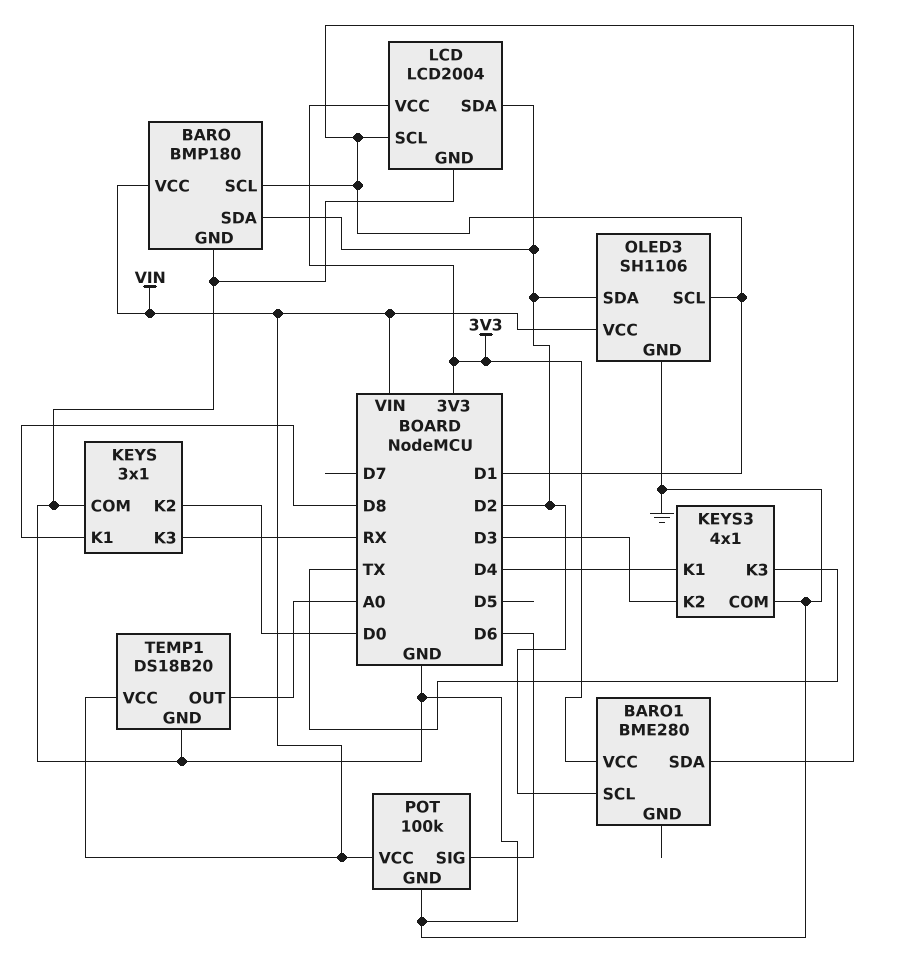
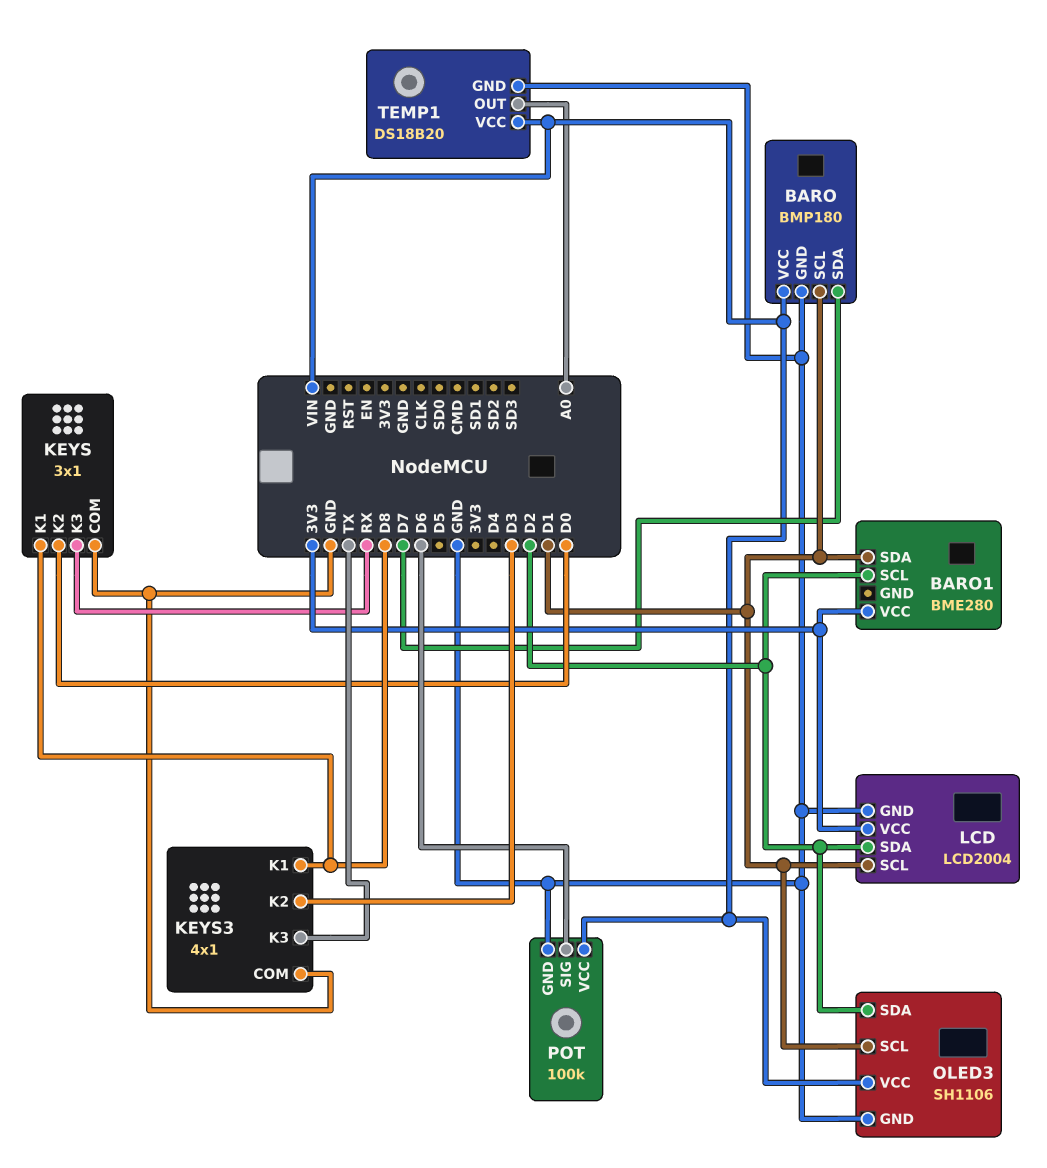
BARO pin SDA: D2 -> D7
KEYS3 pin K1: D4 -> D8

